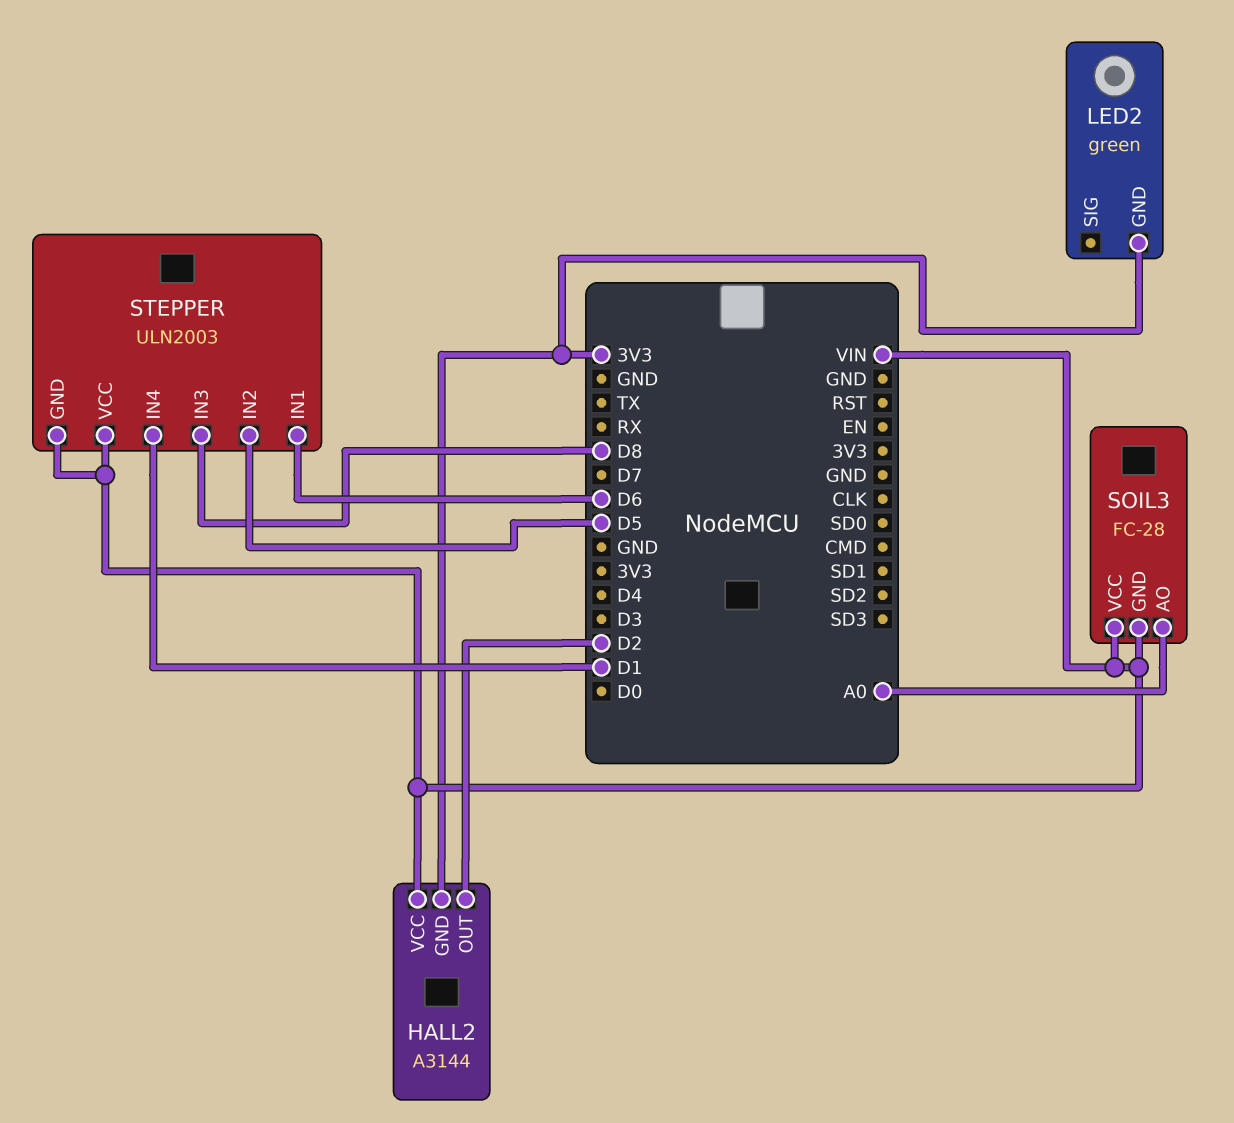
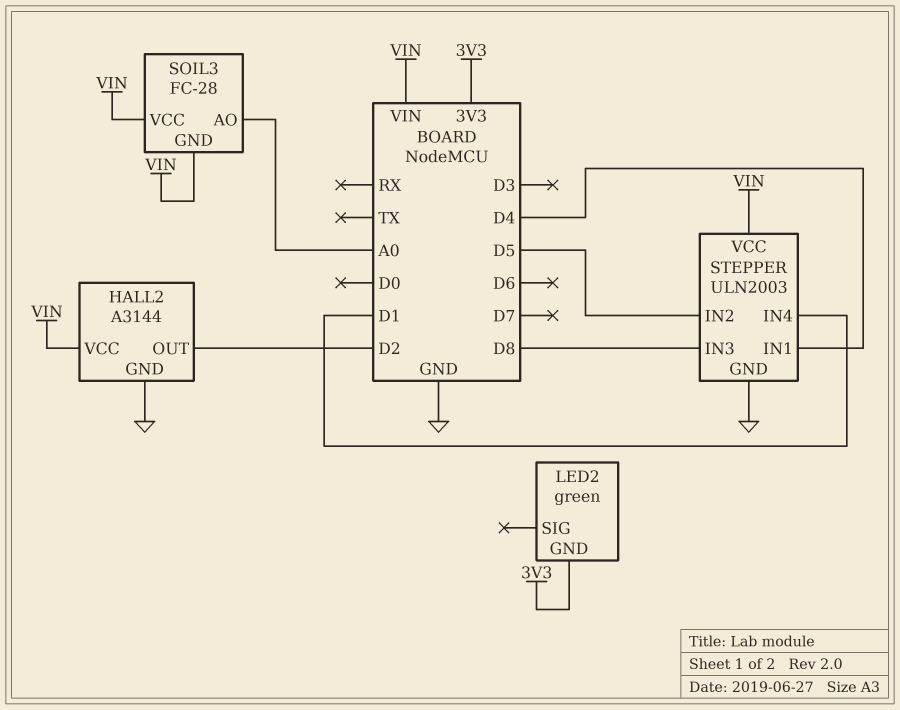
HALL2 pin GND: 3V3 -> GND
STEPPER pin GND: VIN -> GND
STEPPER pin IN1: D6 -> D4

